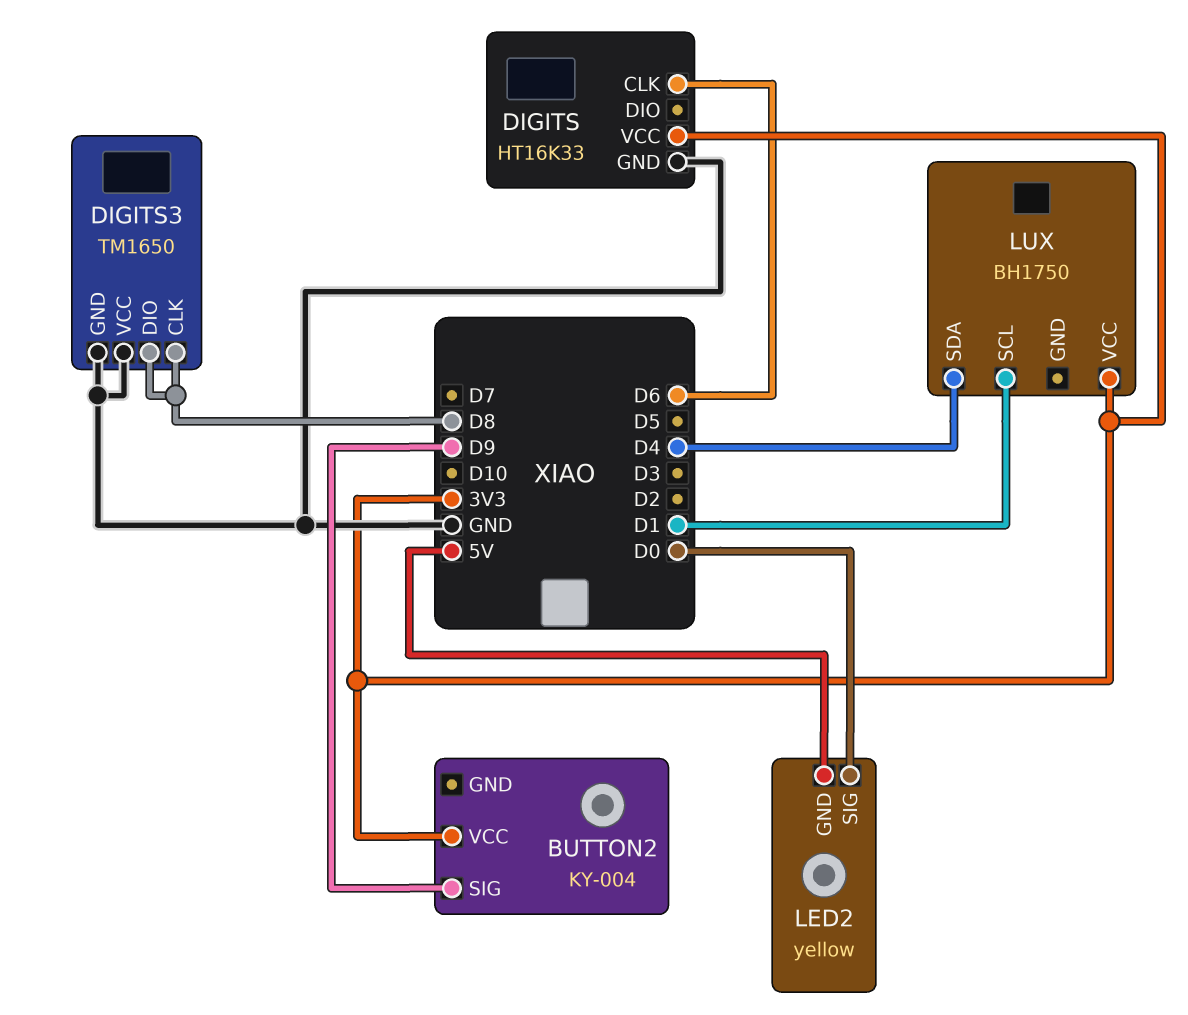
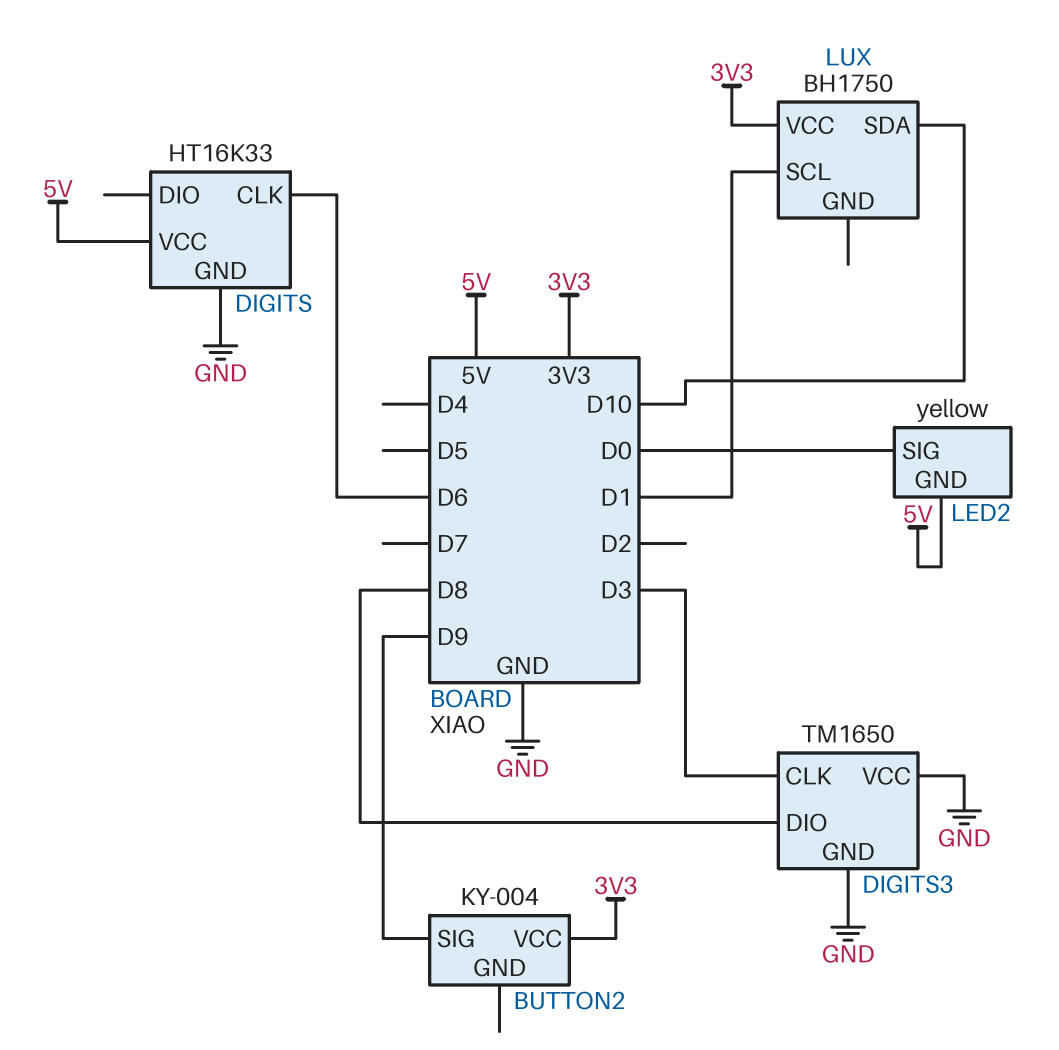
DIGITS pin VCC: 3V3 -> 5V
DIGITS3 pin CLK: D8 -> D3
LUX pin SDA: D4 -> D10

